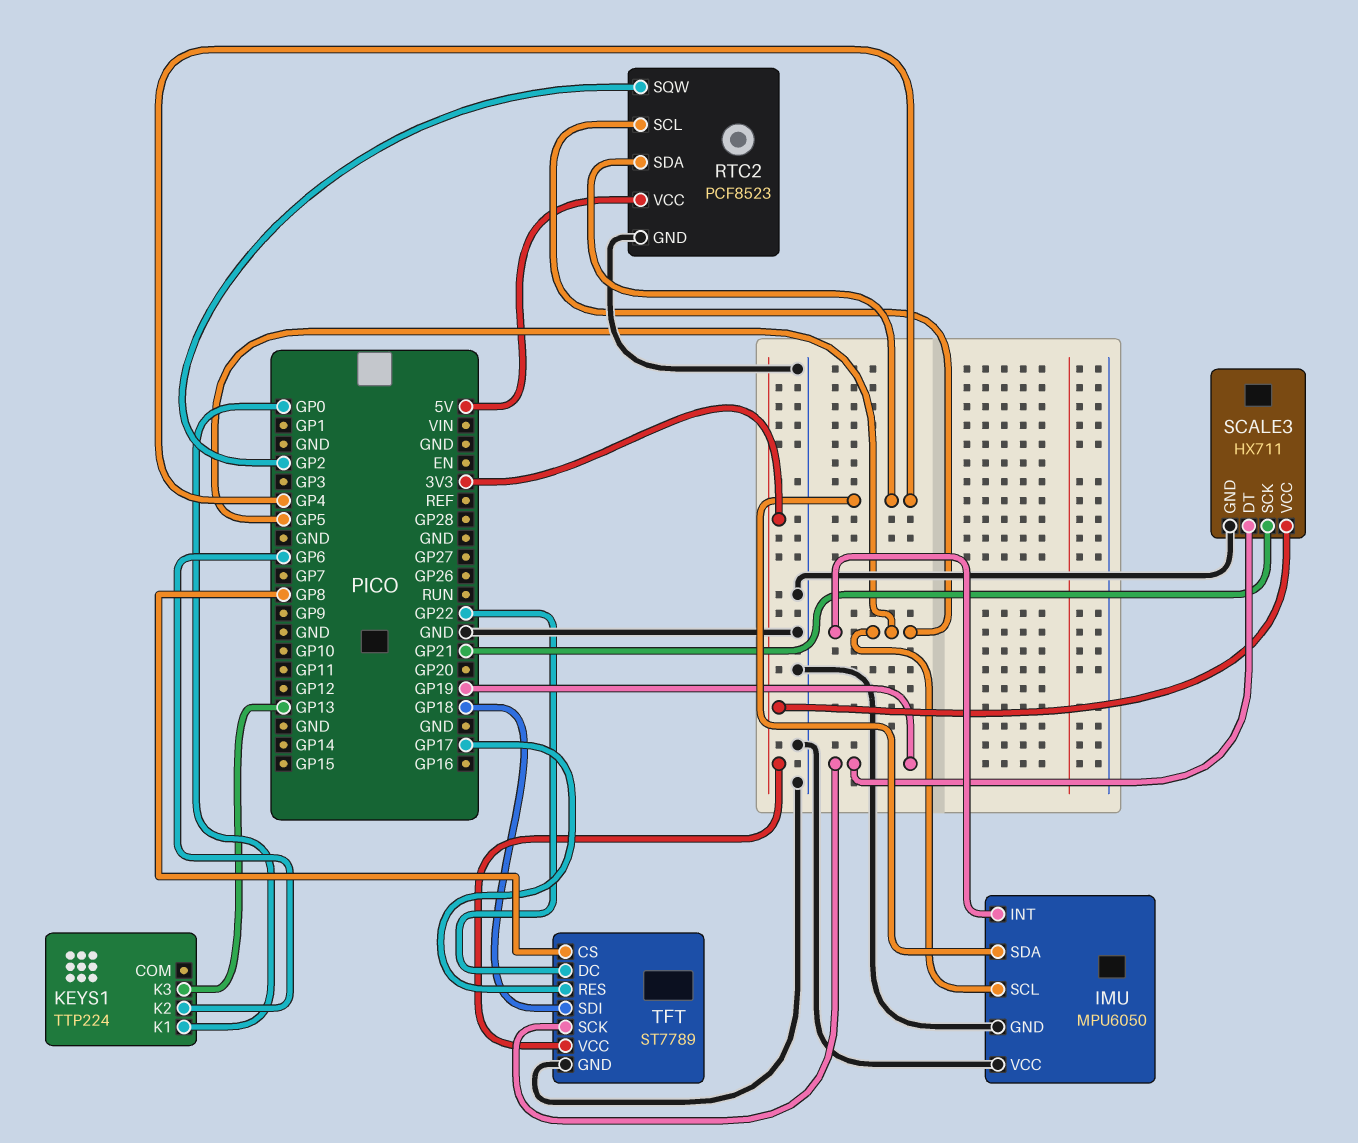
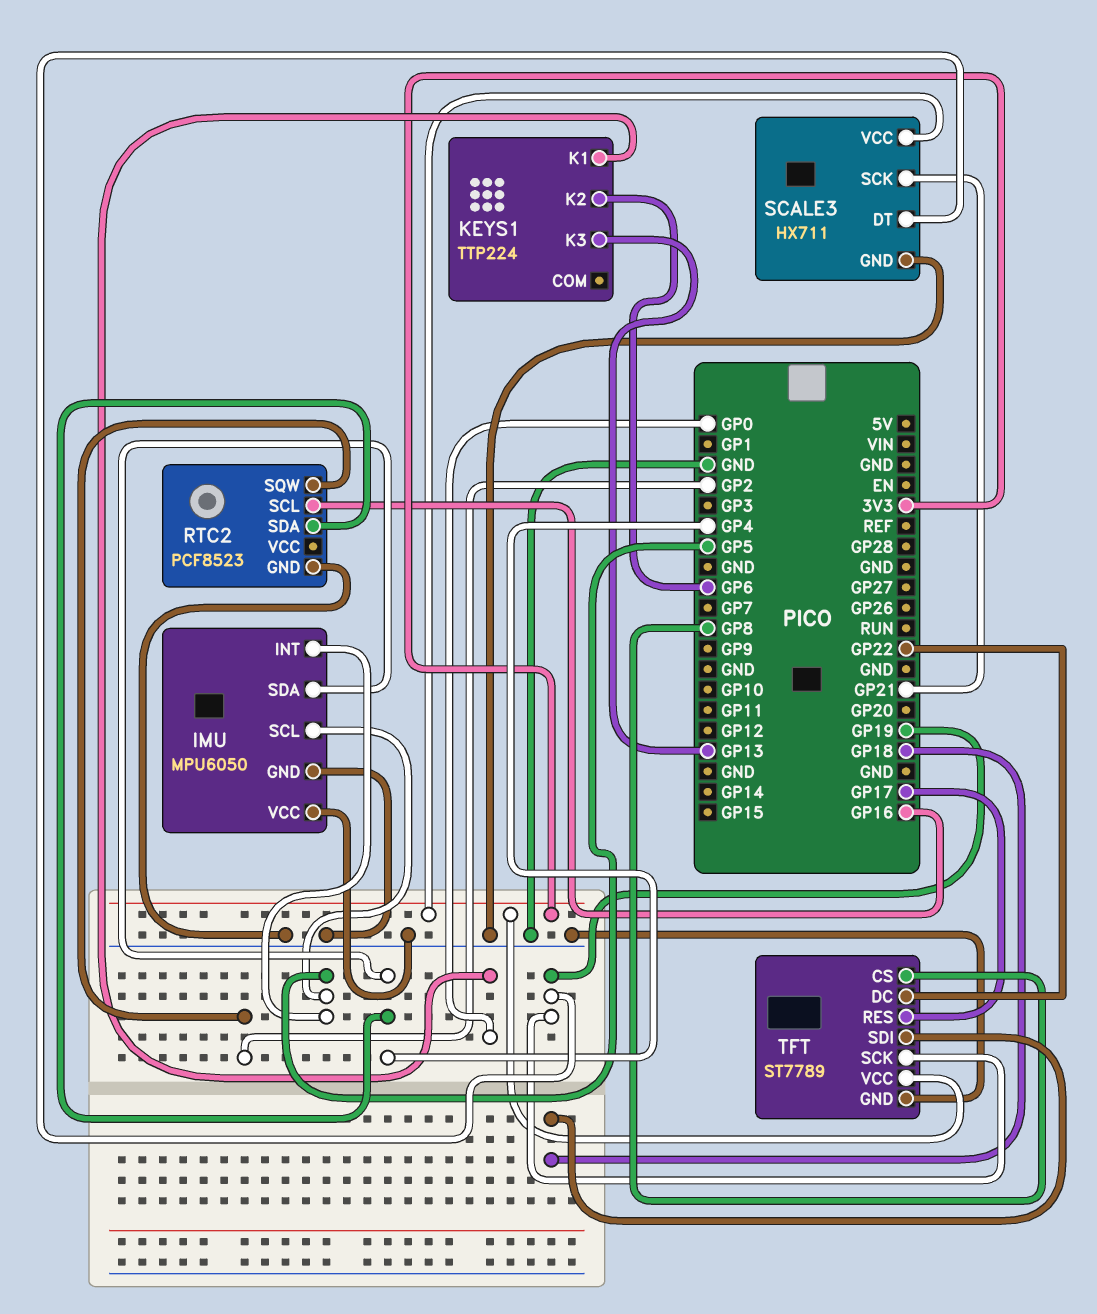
RTC2 pin SCL: GP5 -> GP16
RTC2 pin VCC: 5V -> none

